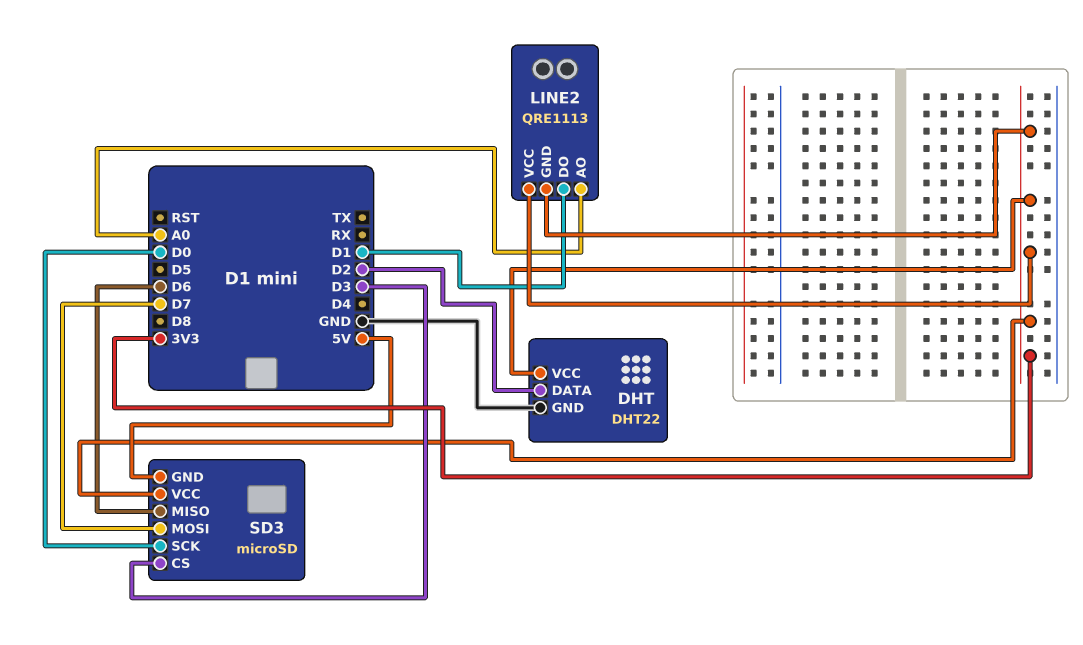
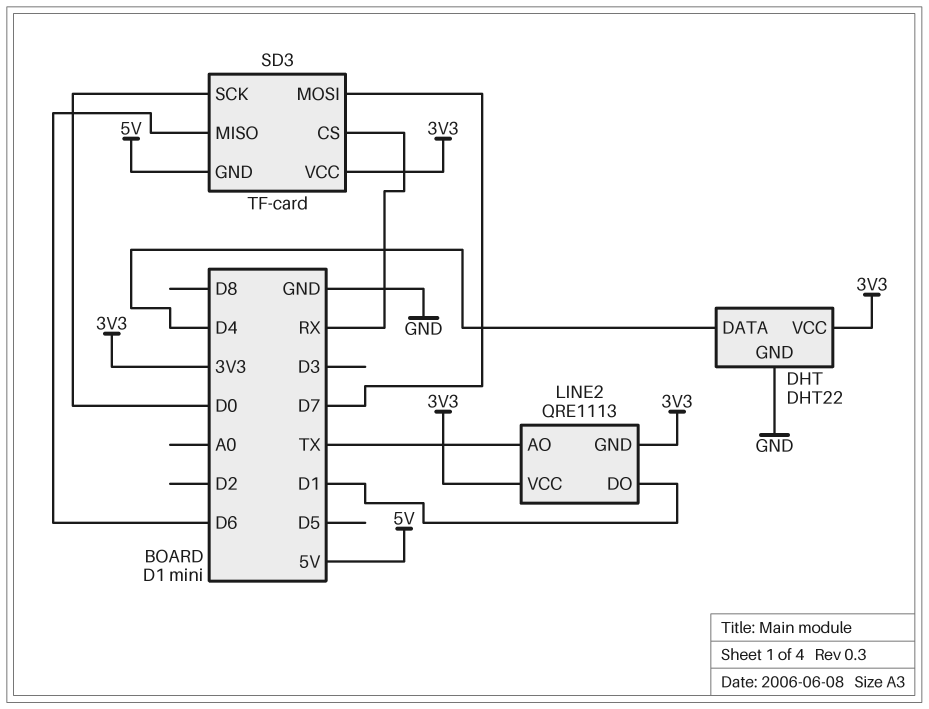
DHT pin DATA: D2 -> D4
LINE2 pin AO: A0 -> TX
SD3: microSD -> TF-card
SD3 pin CS: D3 -> RX

